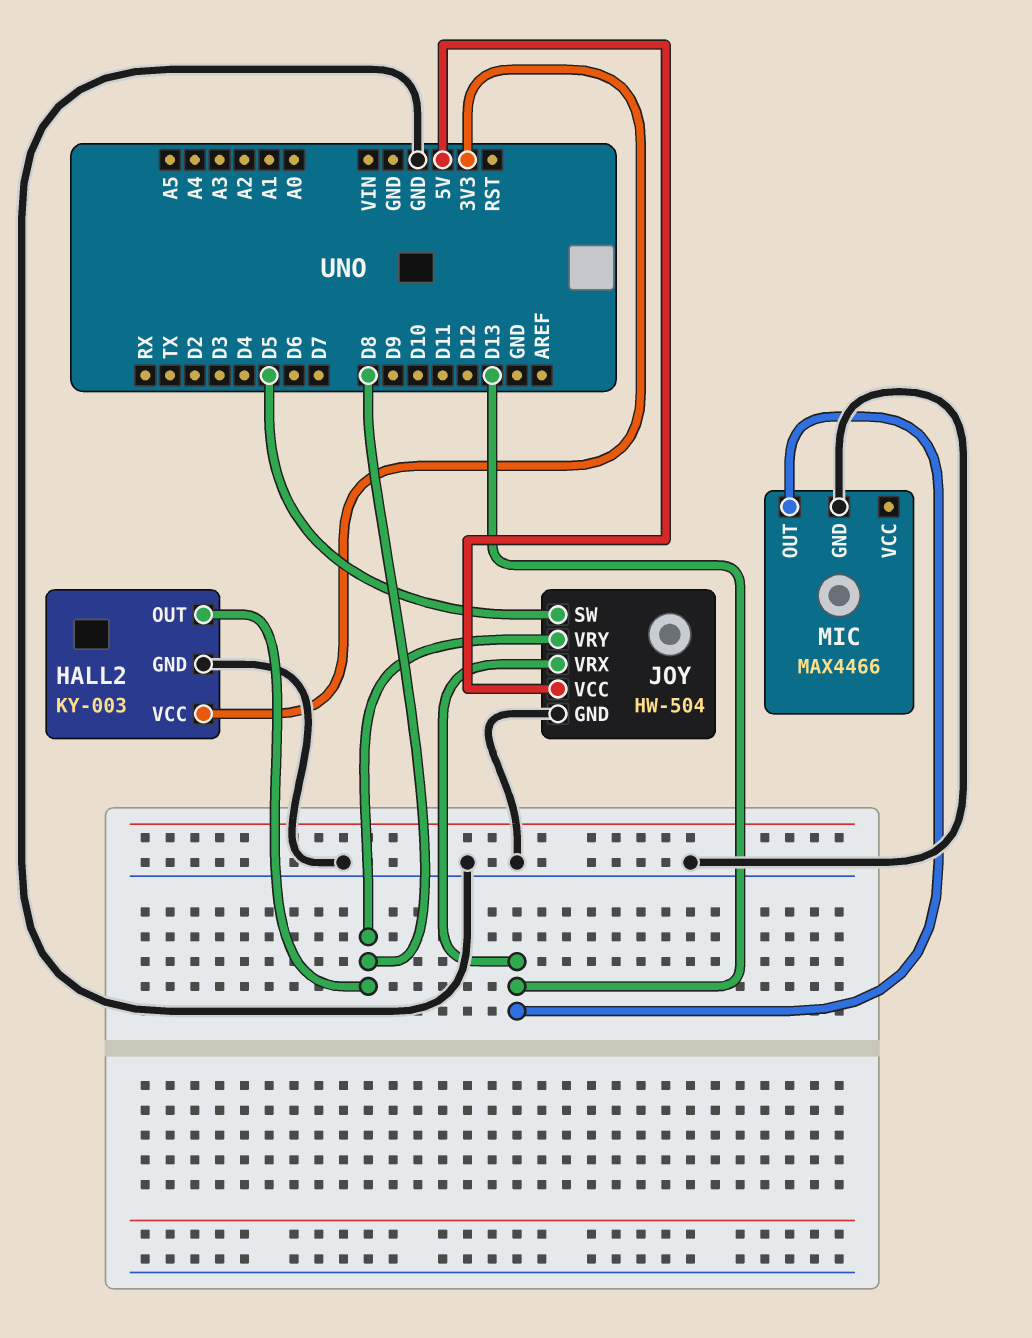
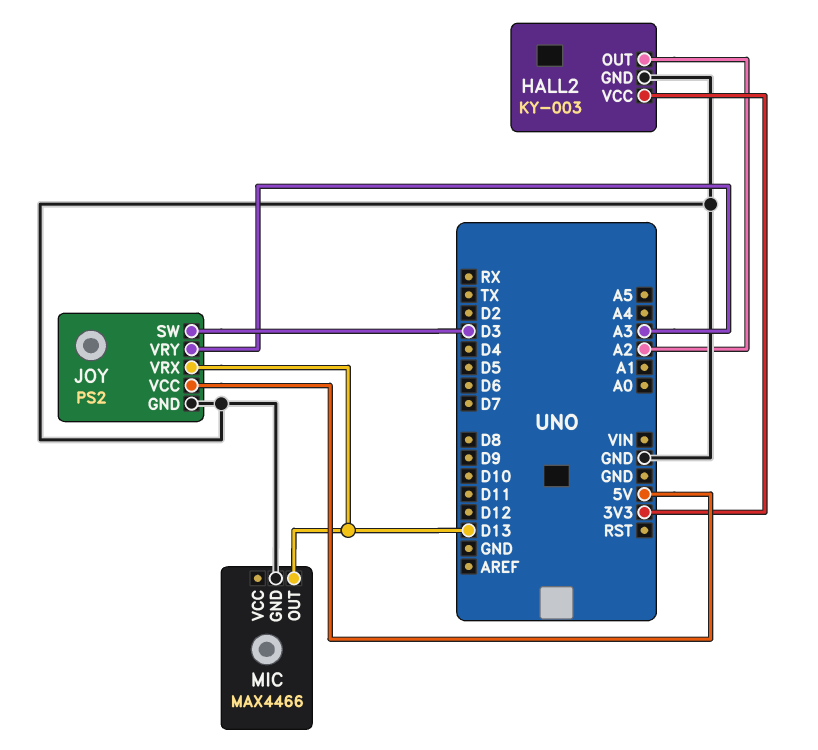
HALL2 pin OUT: D8 -> A2
JOY: HW-504 -> PS2
JOY pin SW: D5 -> D3
JOY pin VRY: D8 -> A3

